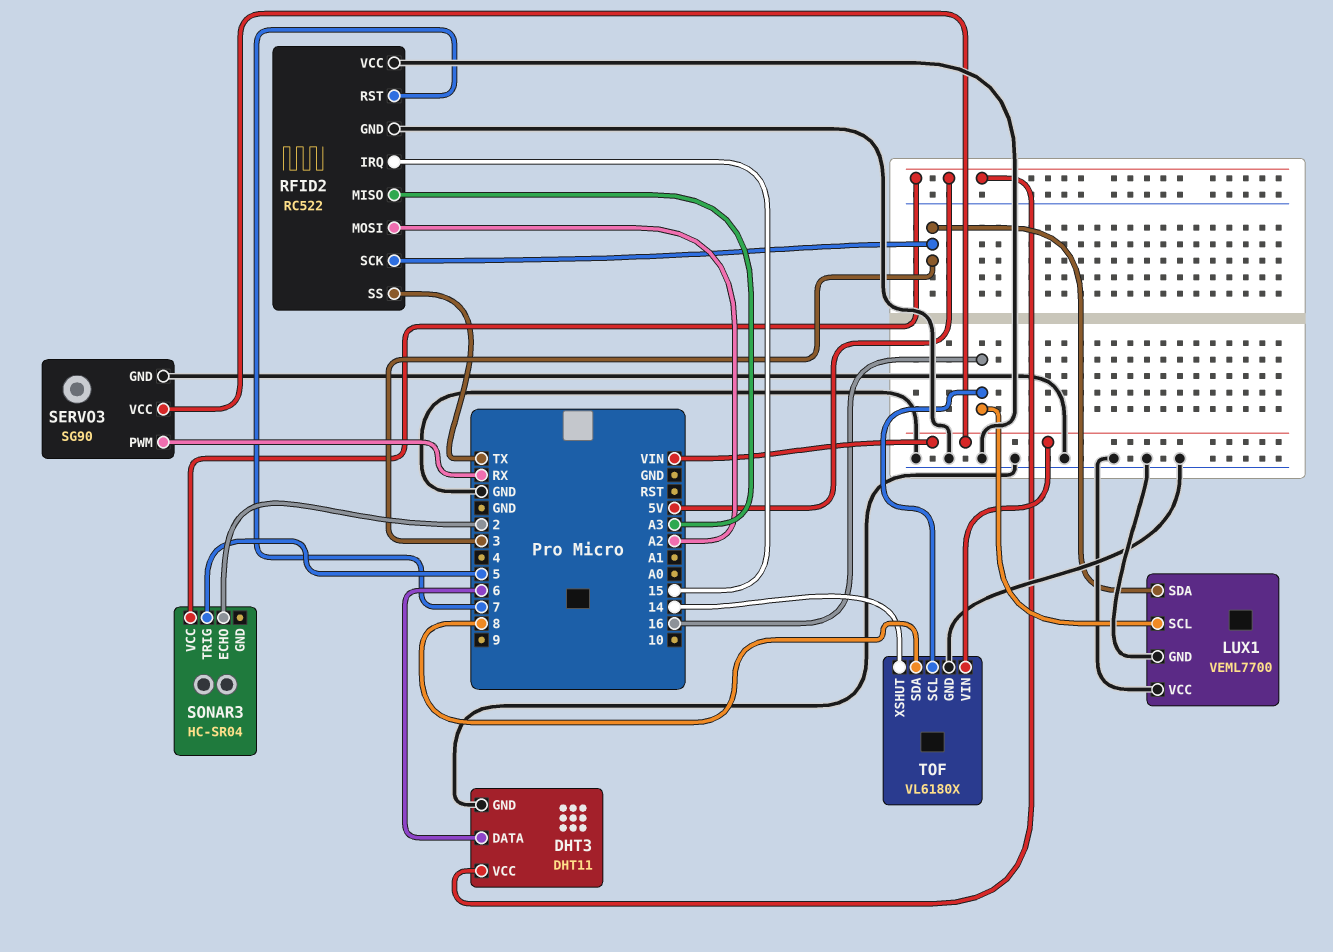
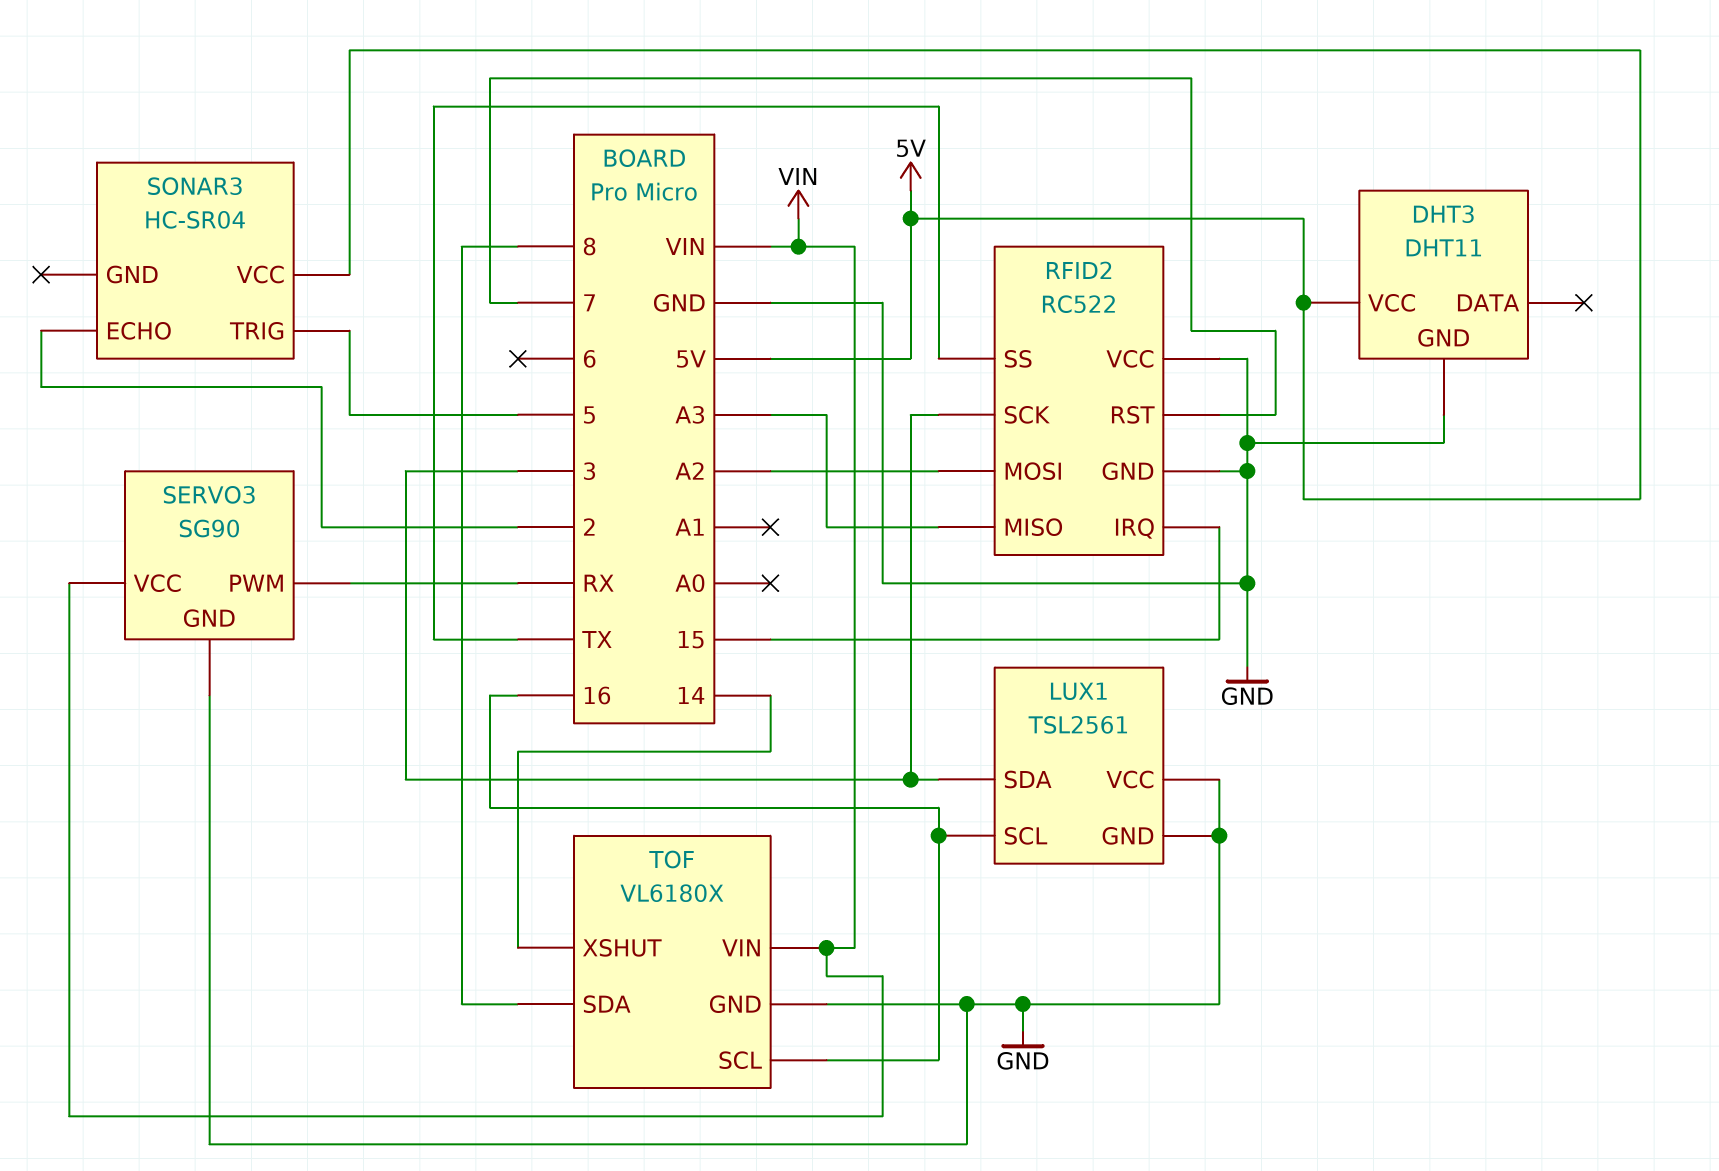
DHT3 pin DATA: 6 -> none
LUX1: VEML7700 -> TSL2561

